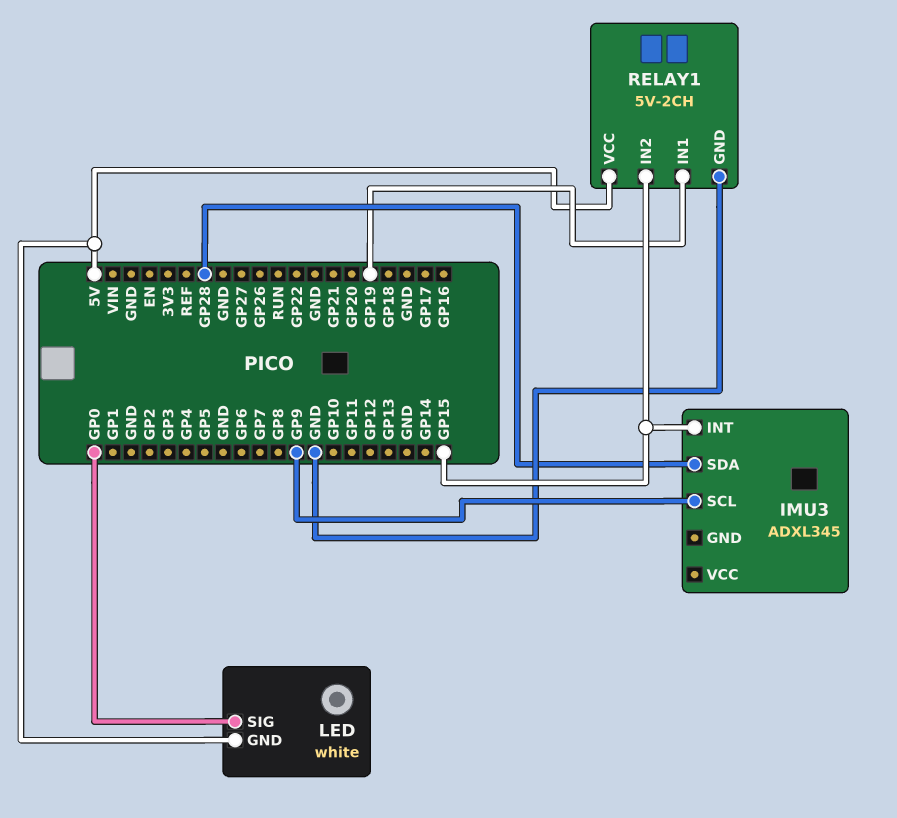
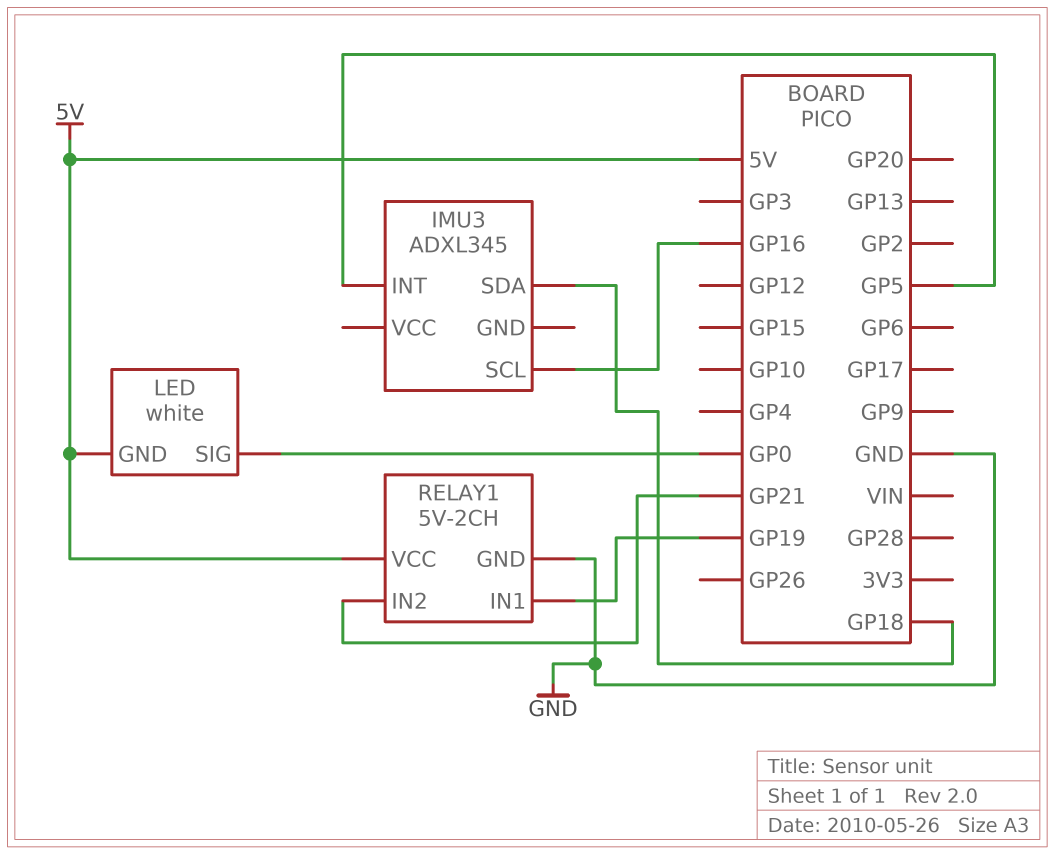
IMU3 pin INT: GP15 -> GP5
IMU3 pin SCL: GP9 -> GP16
IMU3 pin SDA: GP28 -> GP18
RELAY1 pin IN2: GP15 -> GP21

